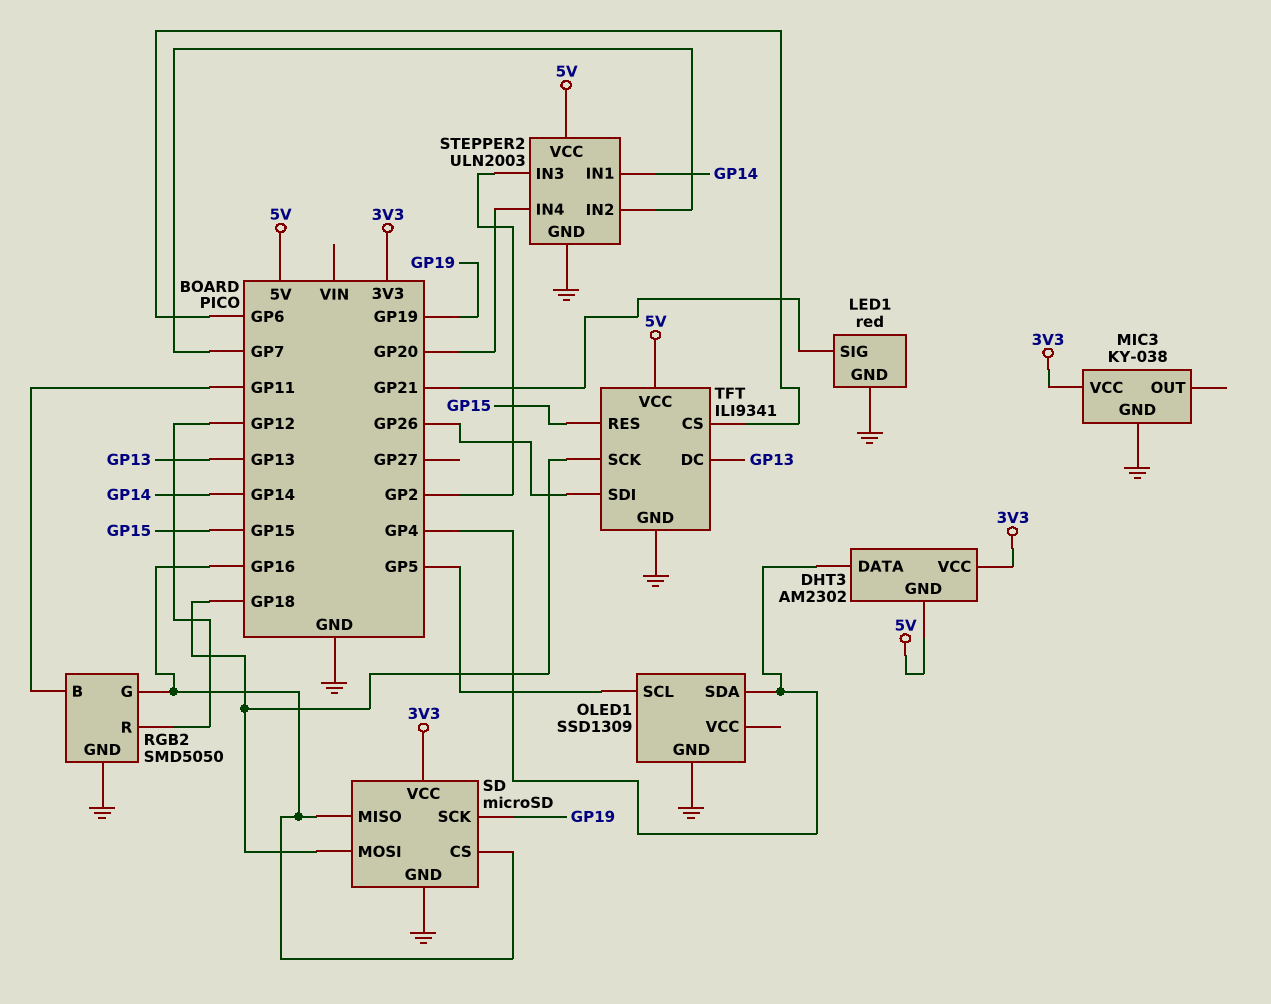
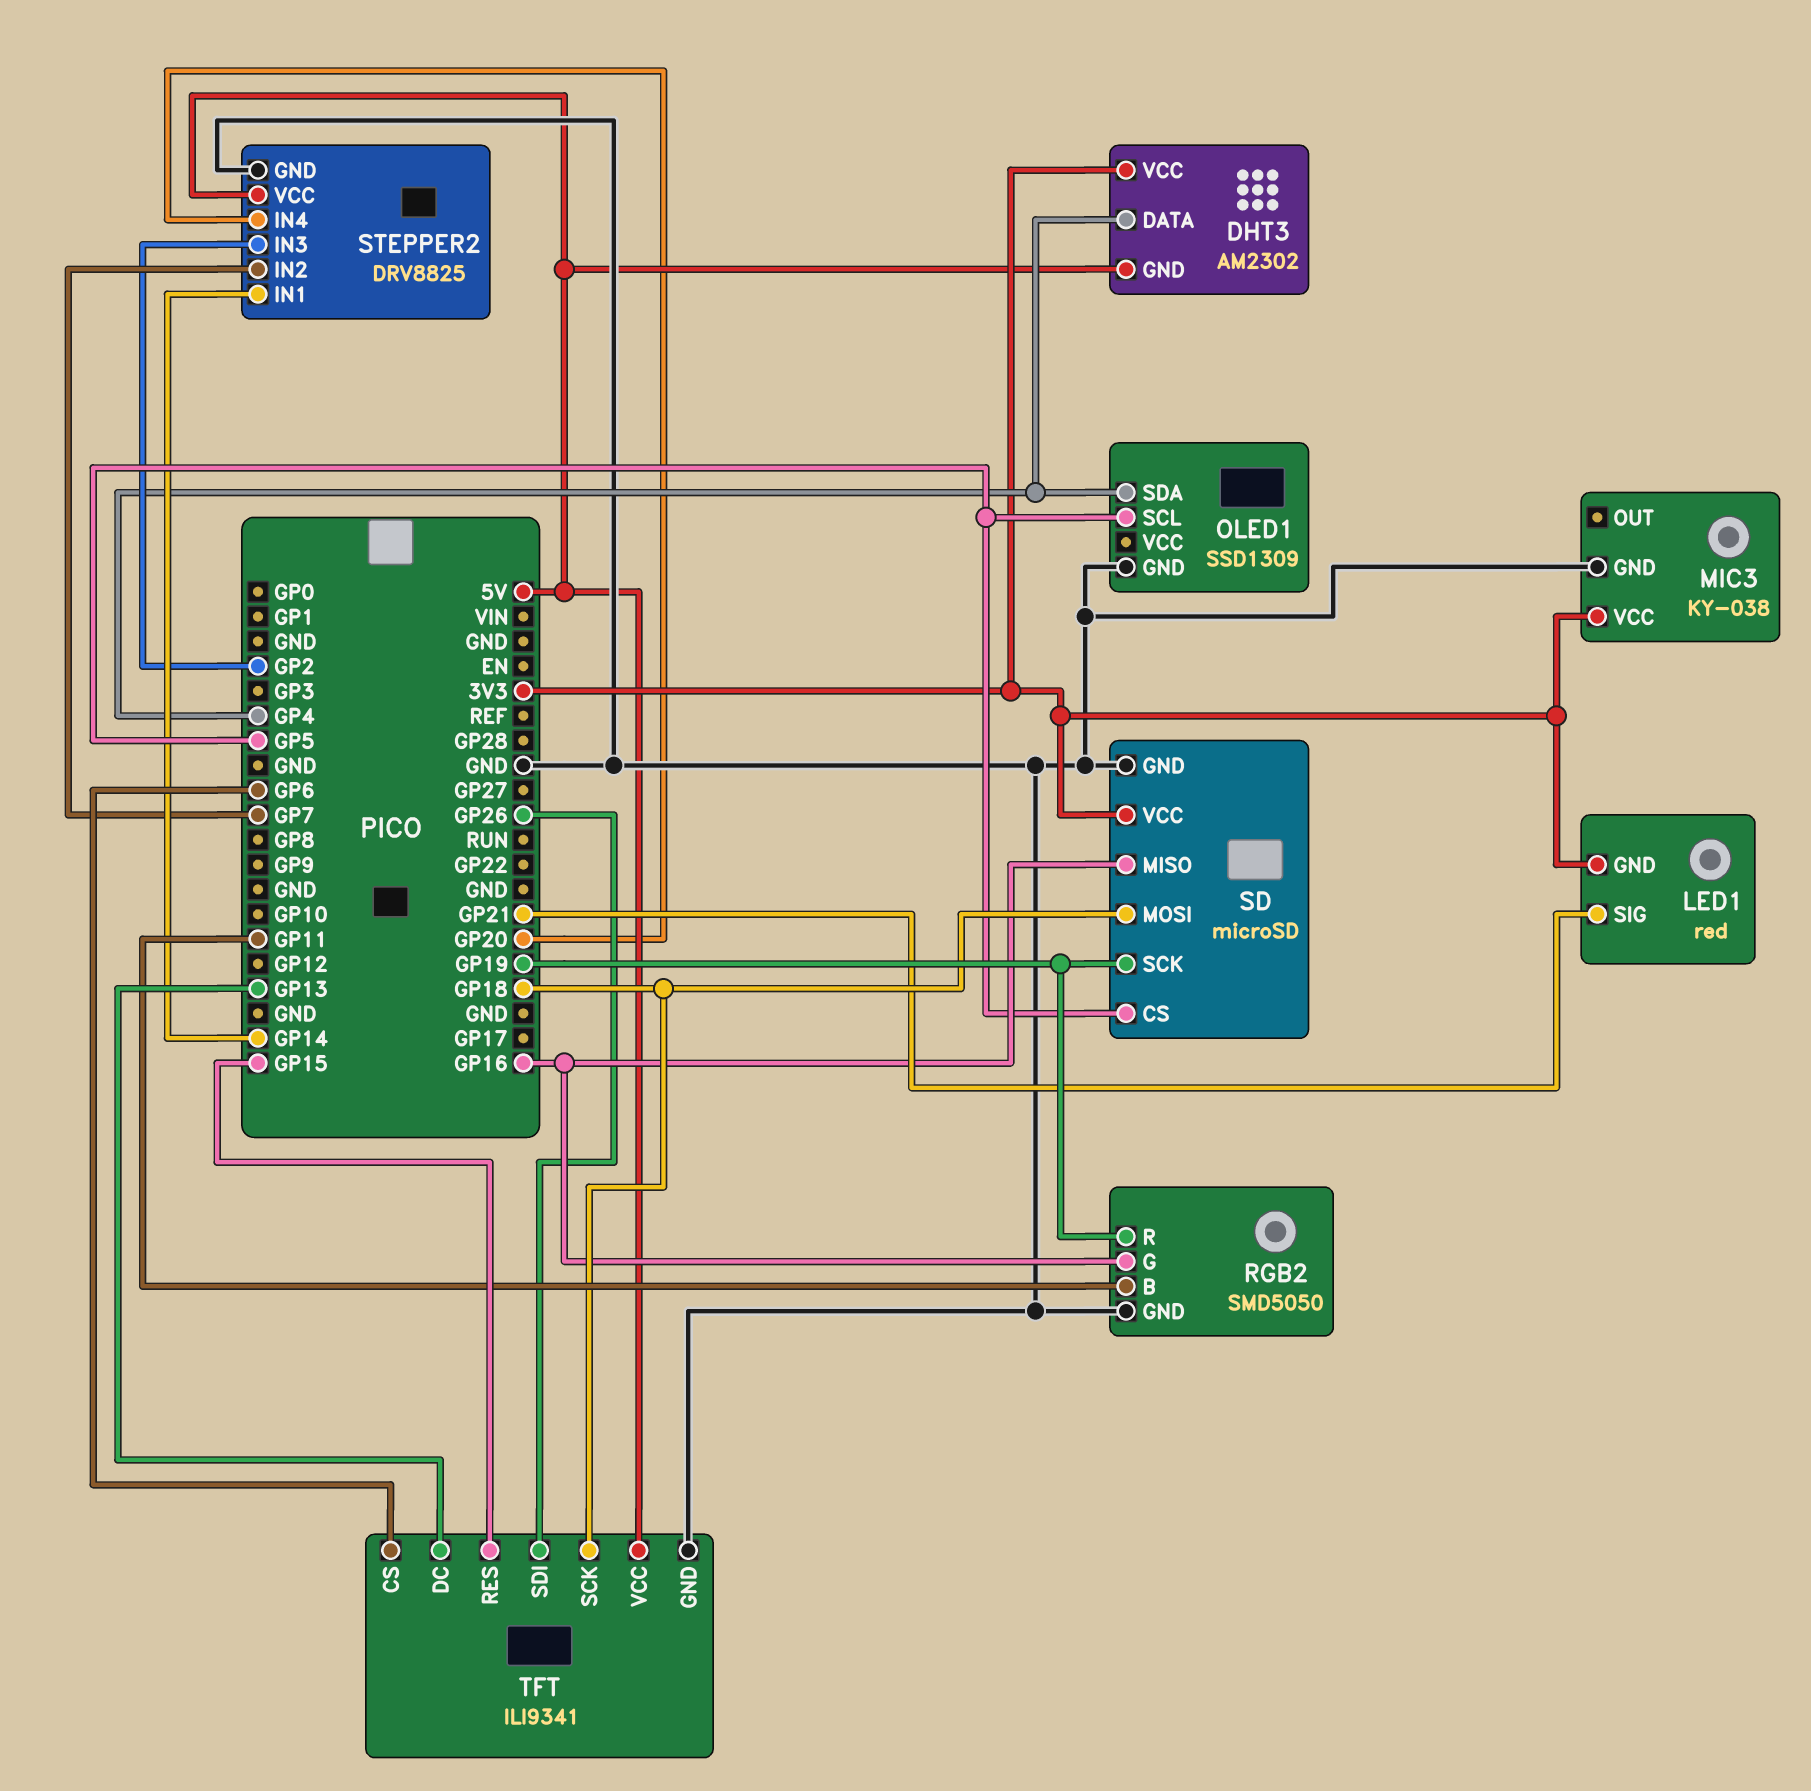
LED1 pin GND: GND -> 3V3
RGB2 pin R: GP12 -> GP19
SD pin CS: GP16 -> GP5
STEPPER2: ULN2003 -> DRV8825

